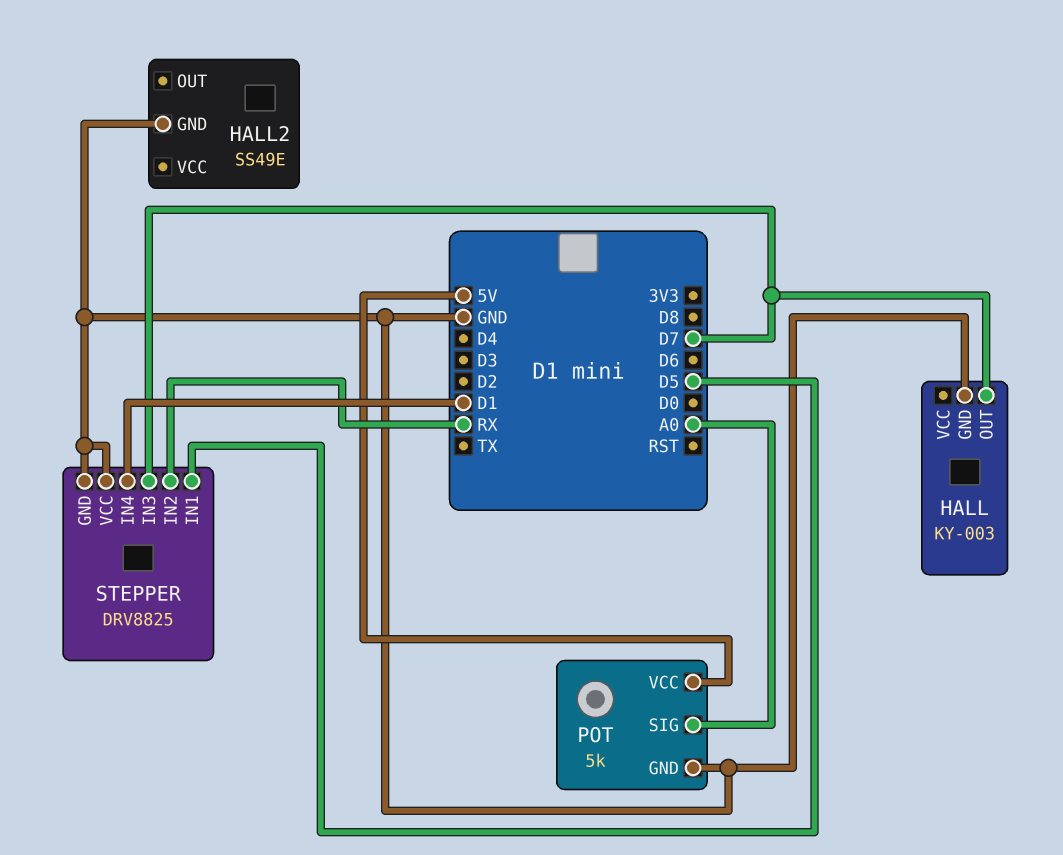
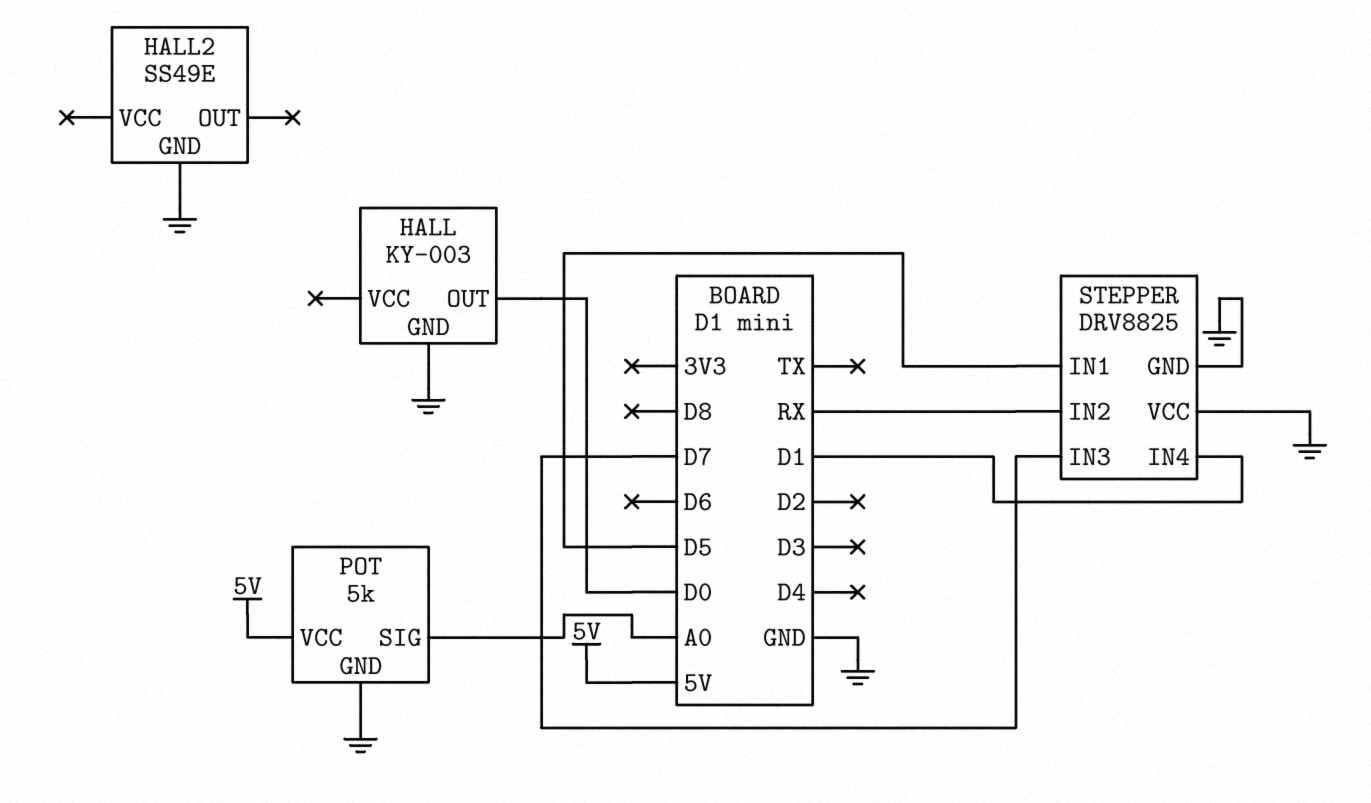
HALL pin OUT: D7 -> D0

